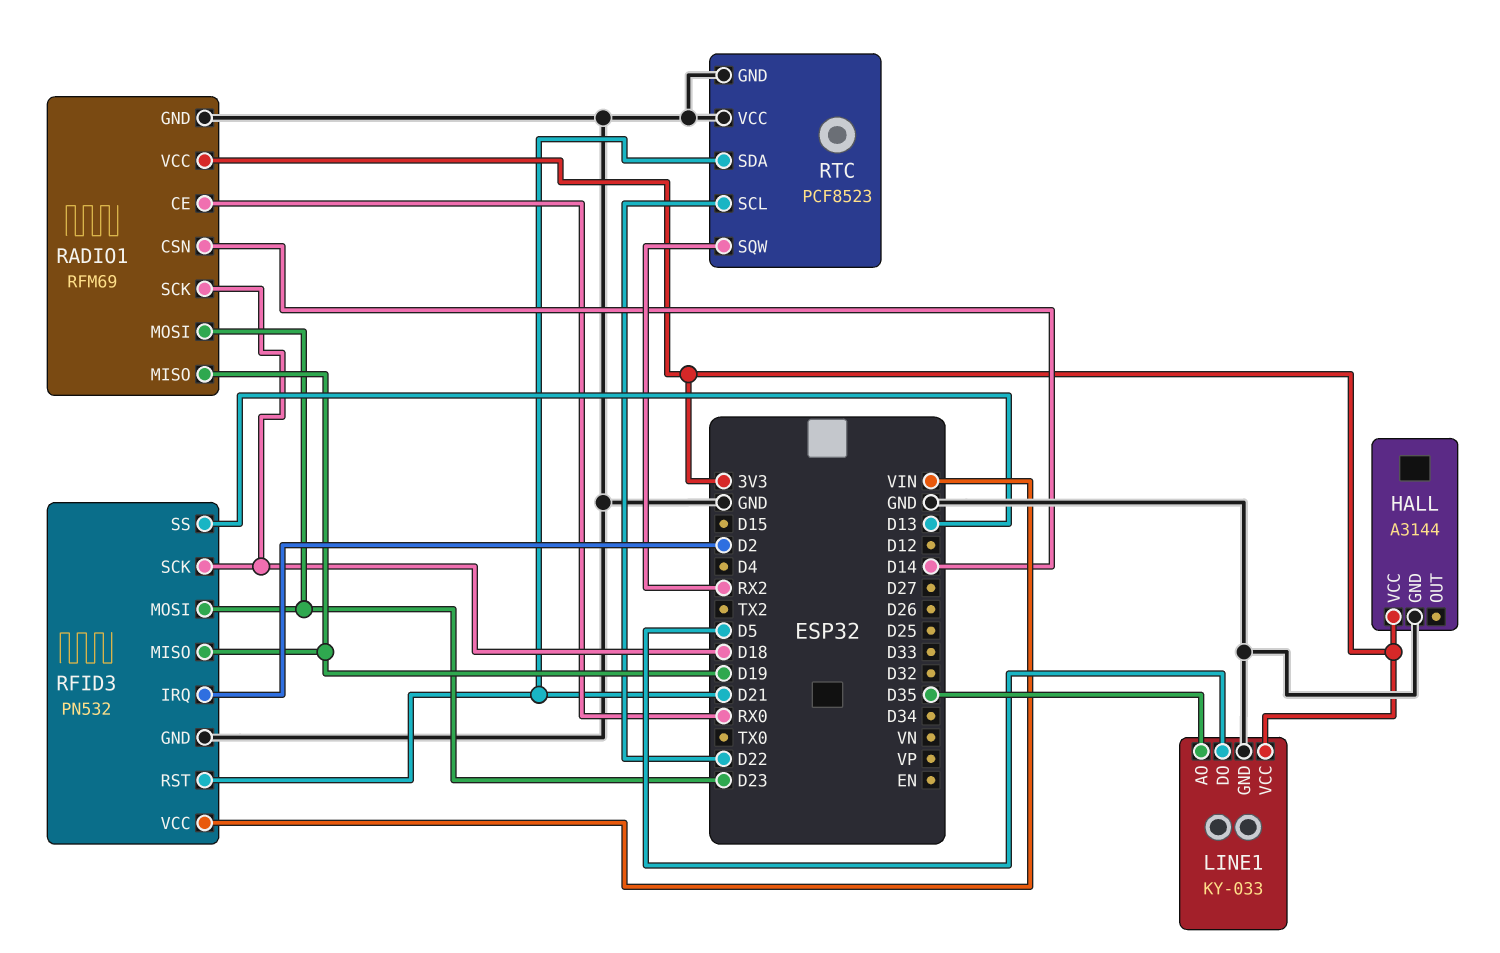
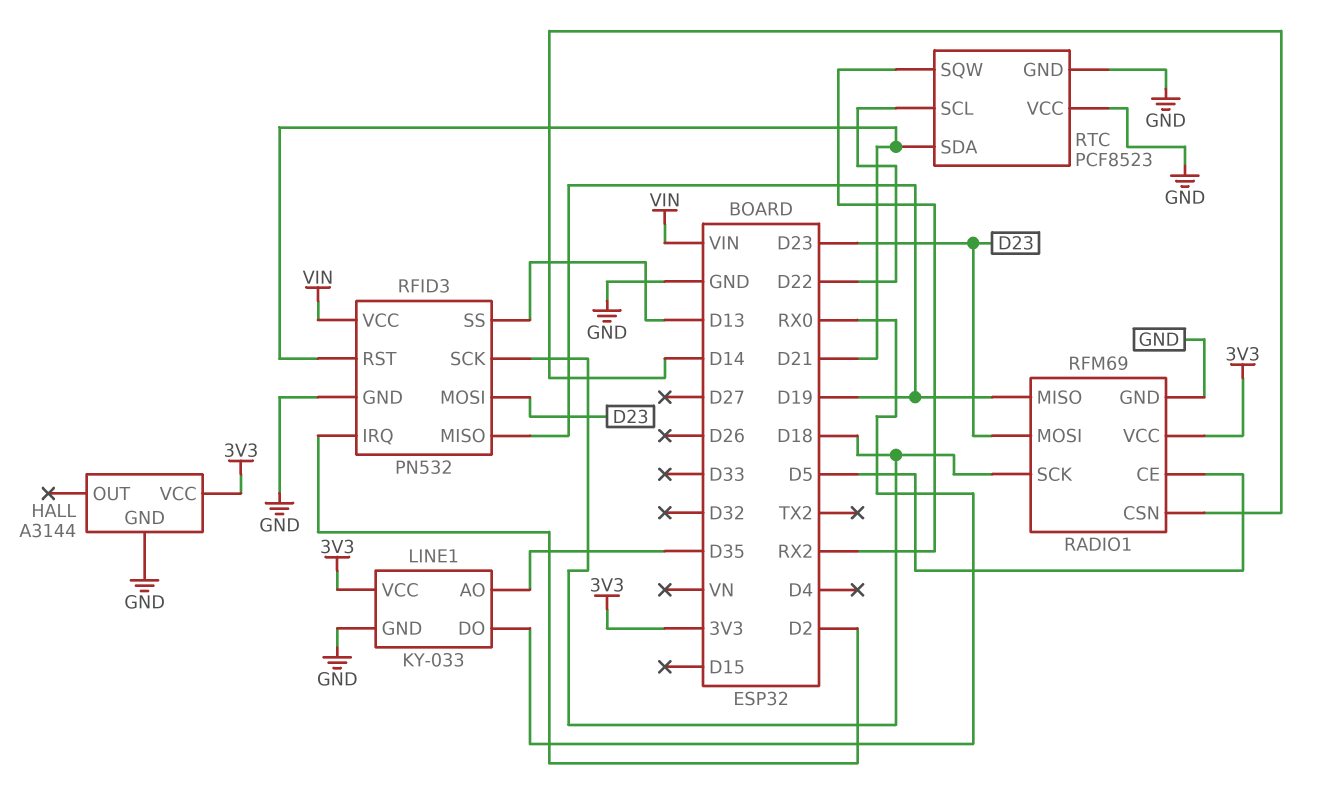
LINE1 pin DO: D5 -> RX0
RADIO1 pin CE: RX0 -> D5

